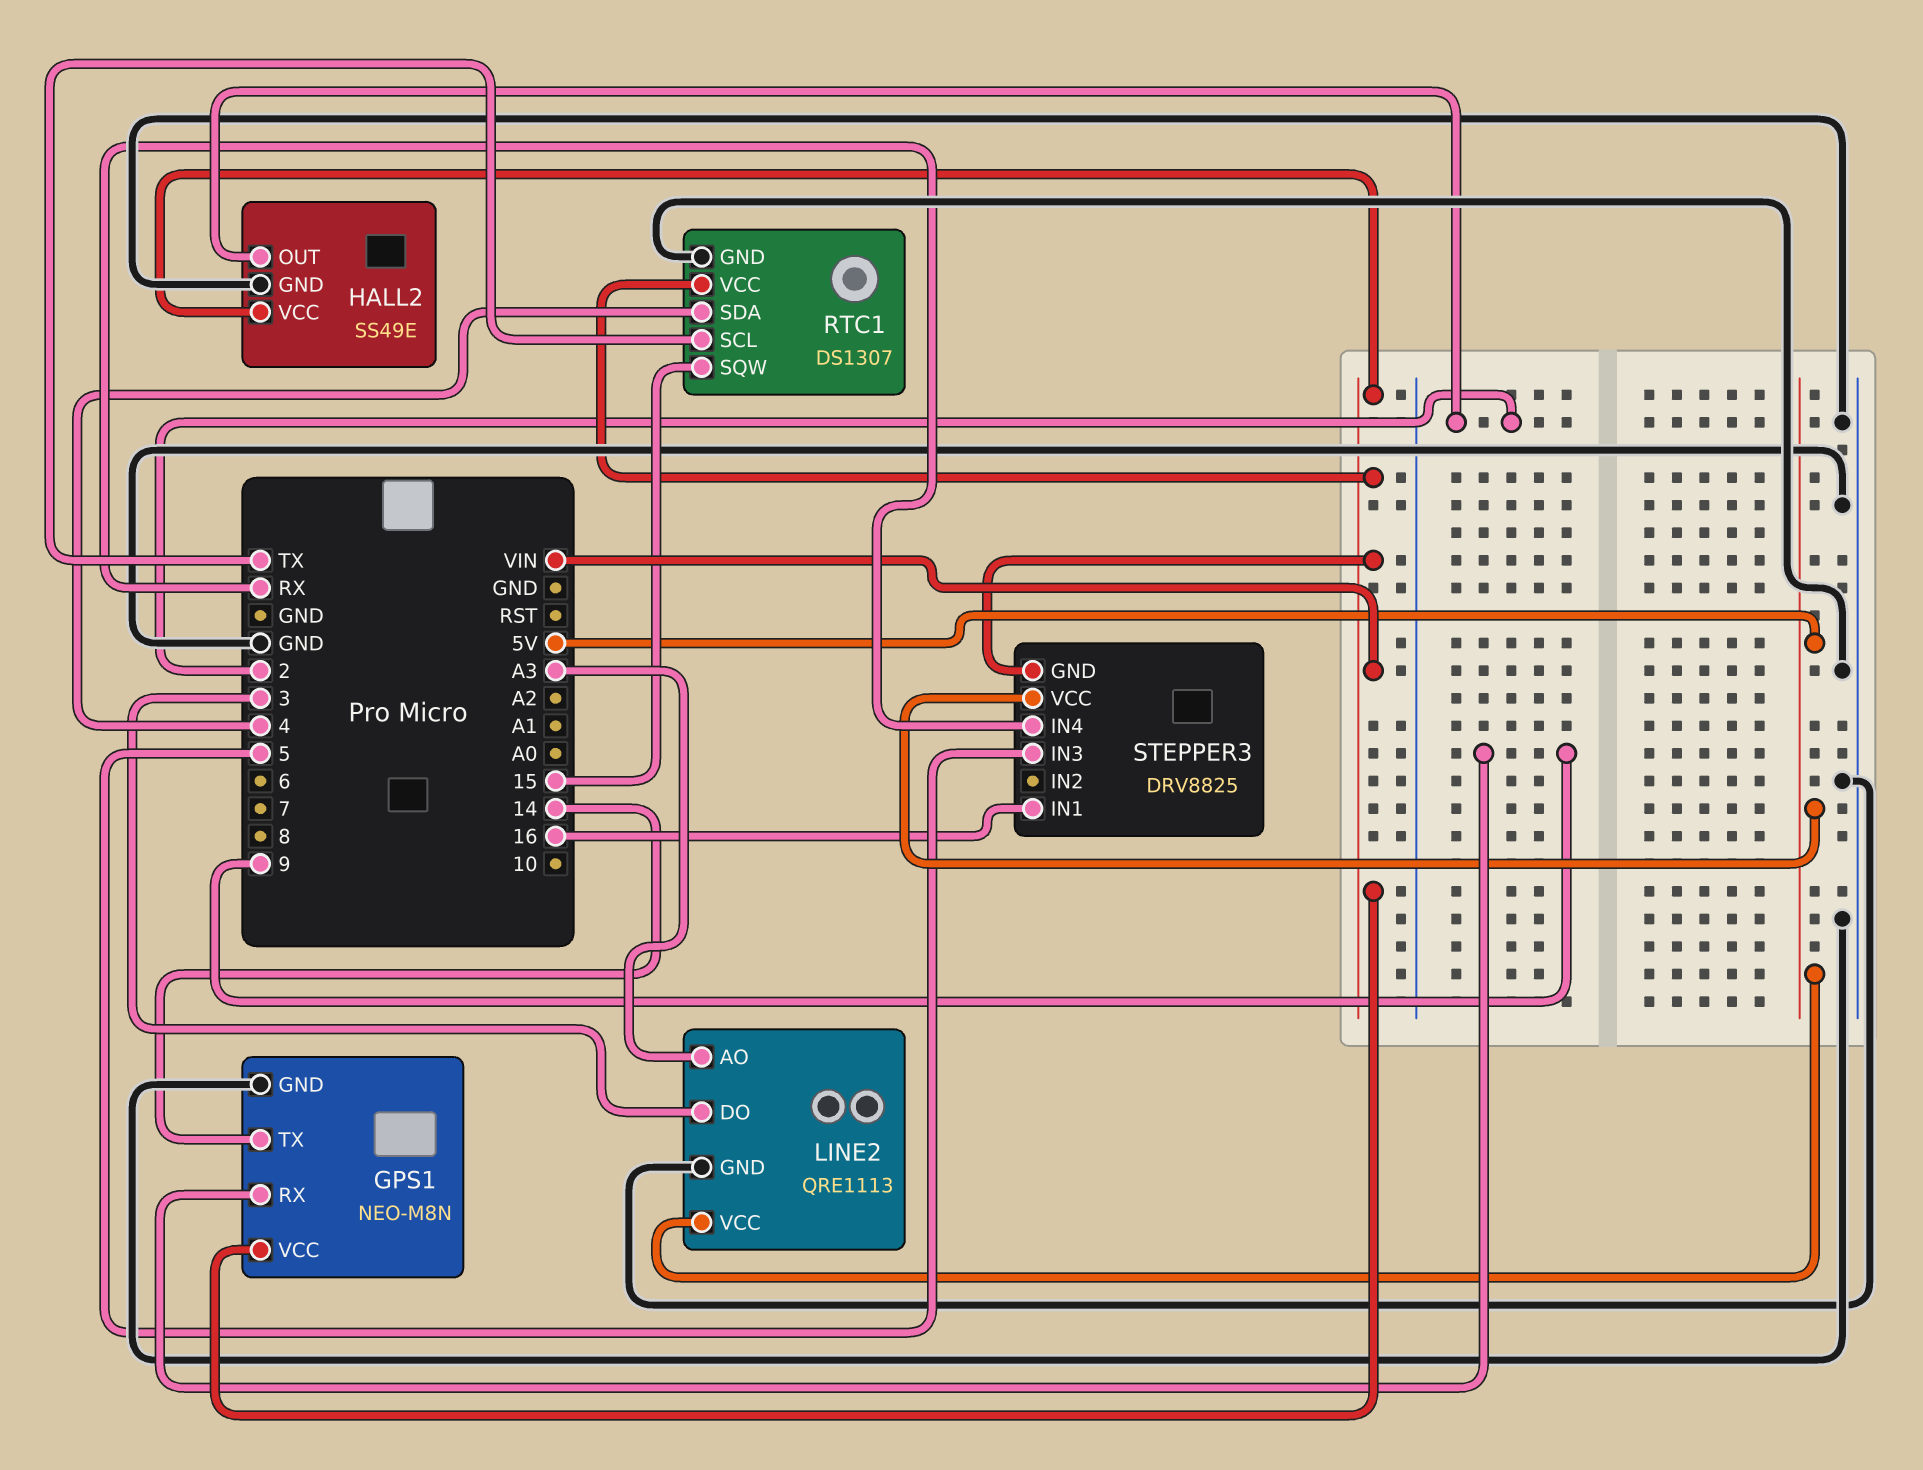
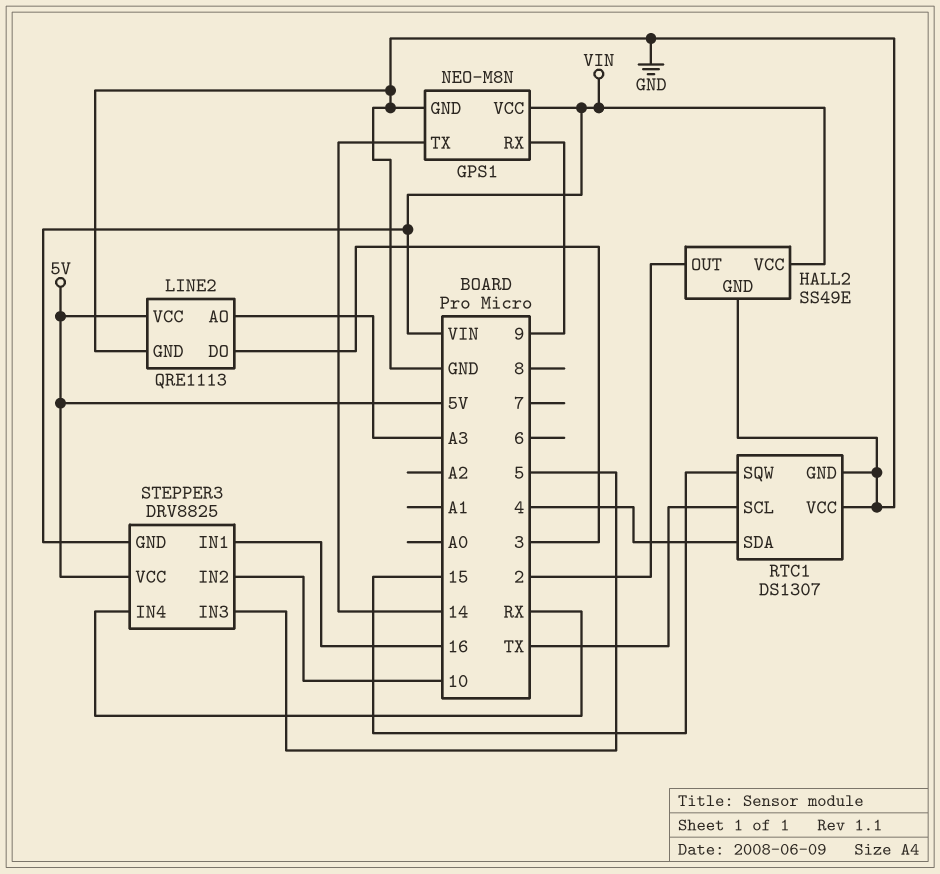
RTC1 pin VCC: VIN -> GND
STEPPER3 pin IN2: none -> 10

